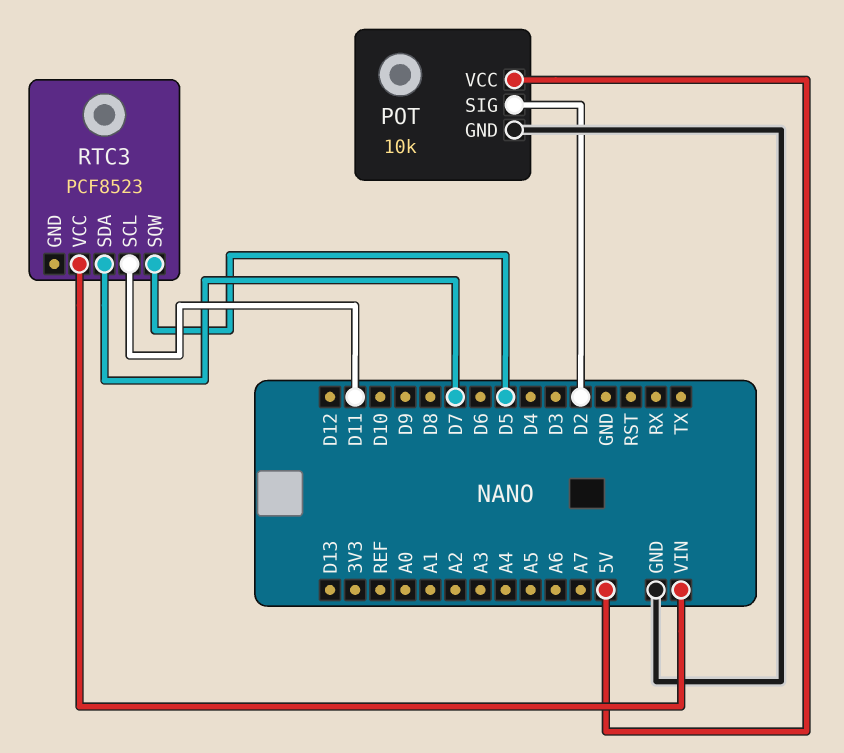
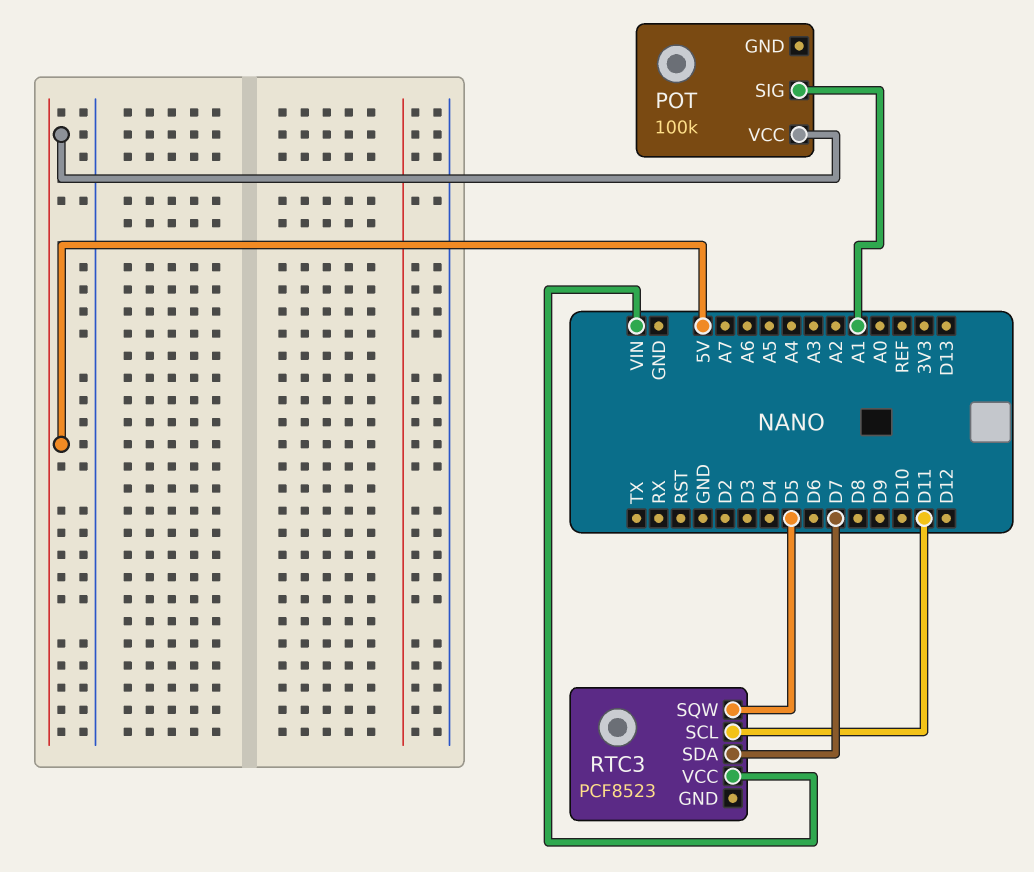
POT: 10k -> 100k
POT pin GND: GND -> none
POT pin SIG: D2 -> A1

